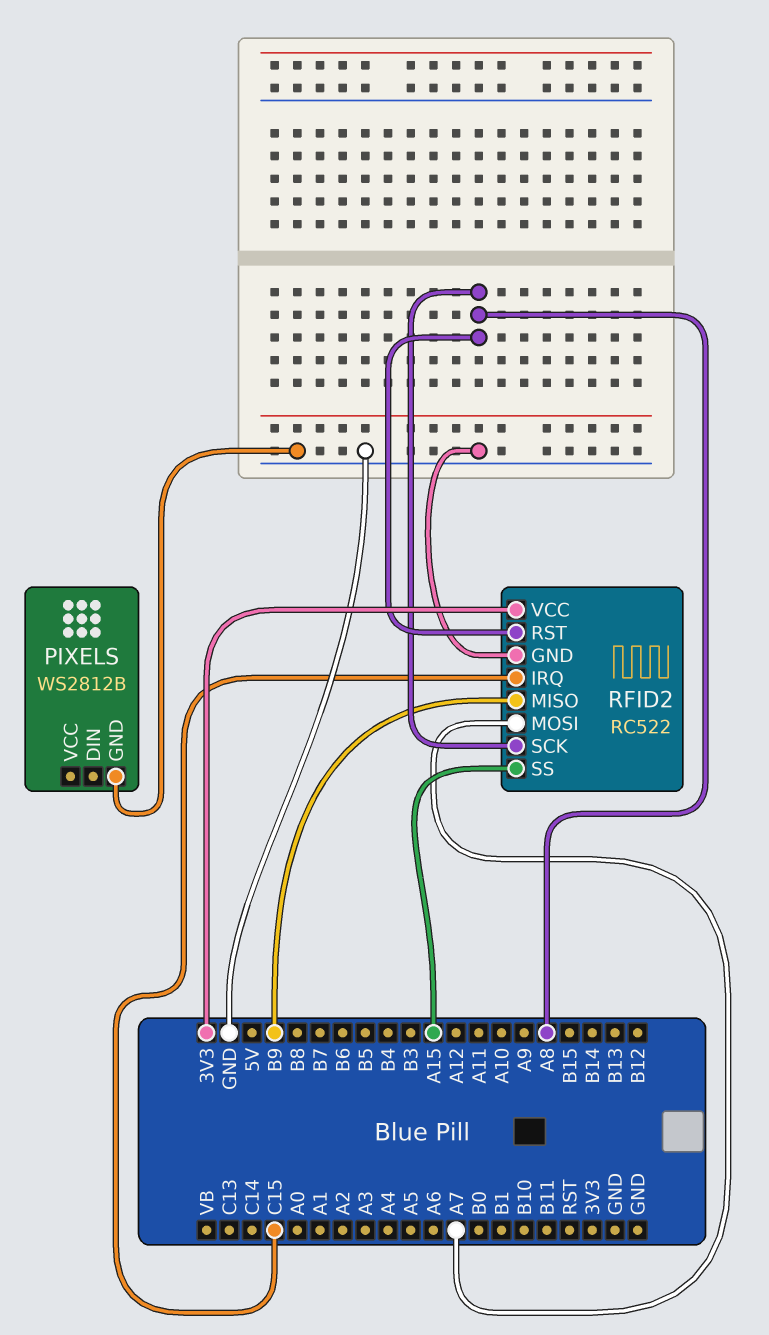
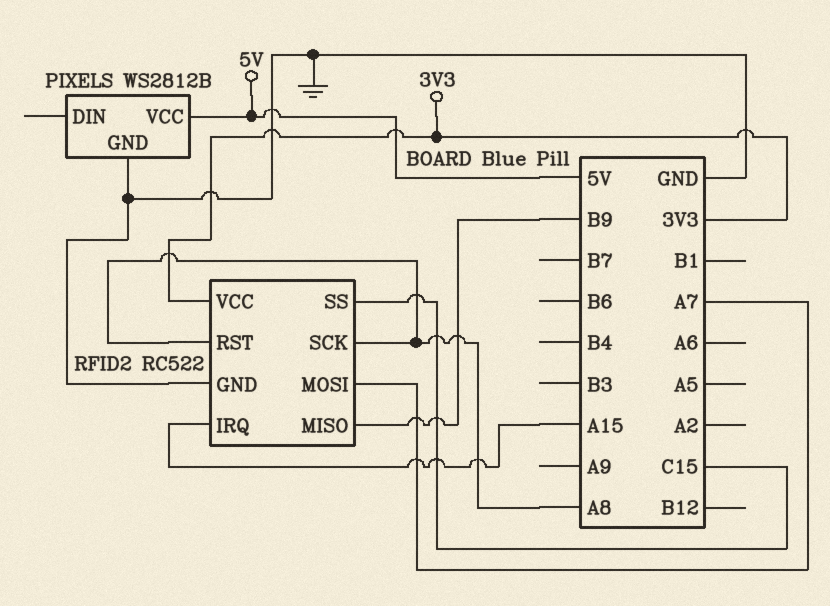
PIXELS pin VCC: none -> 5V
RFID2 pin IRQ: C15 -> A15
RFID2 pin SS: A15 -> C15

